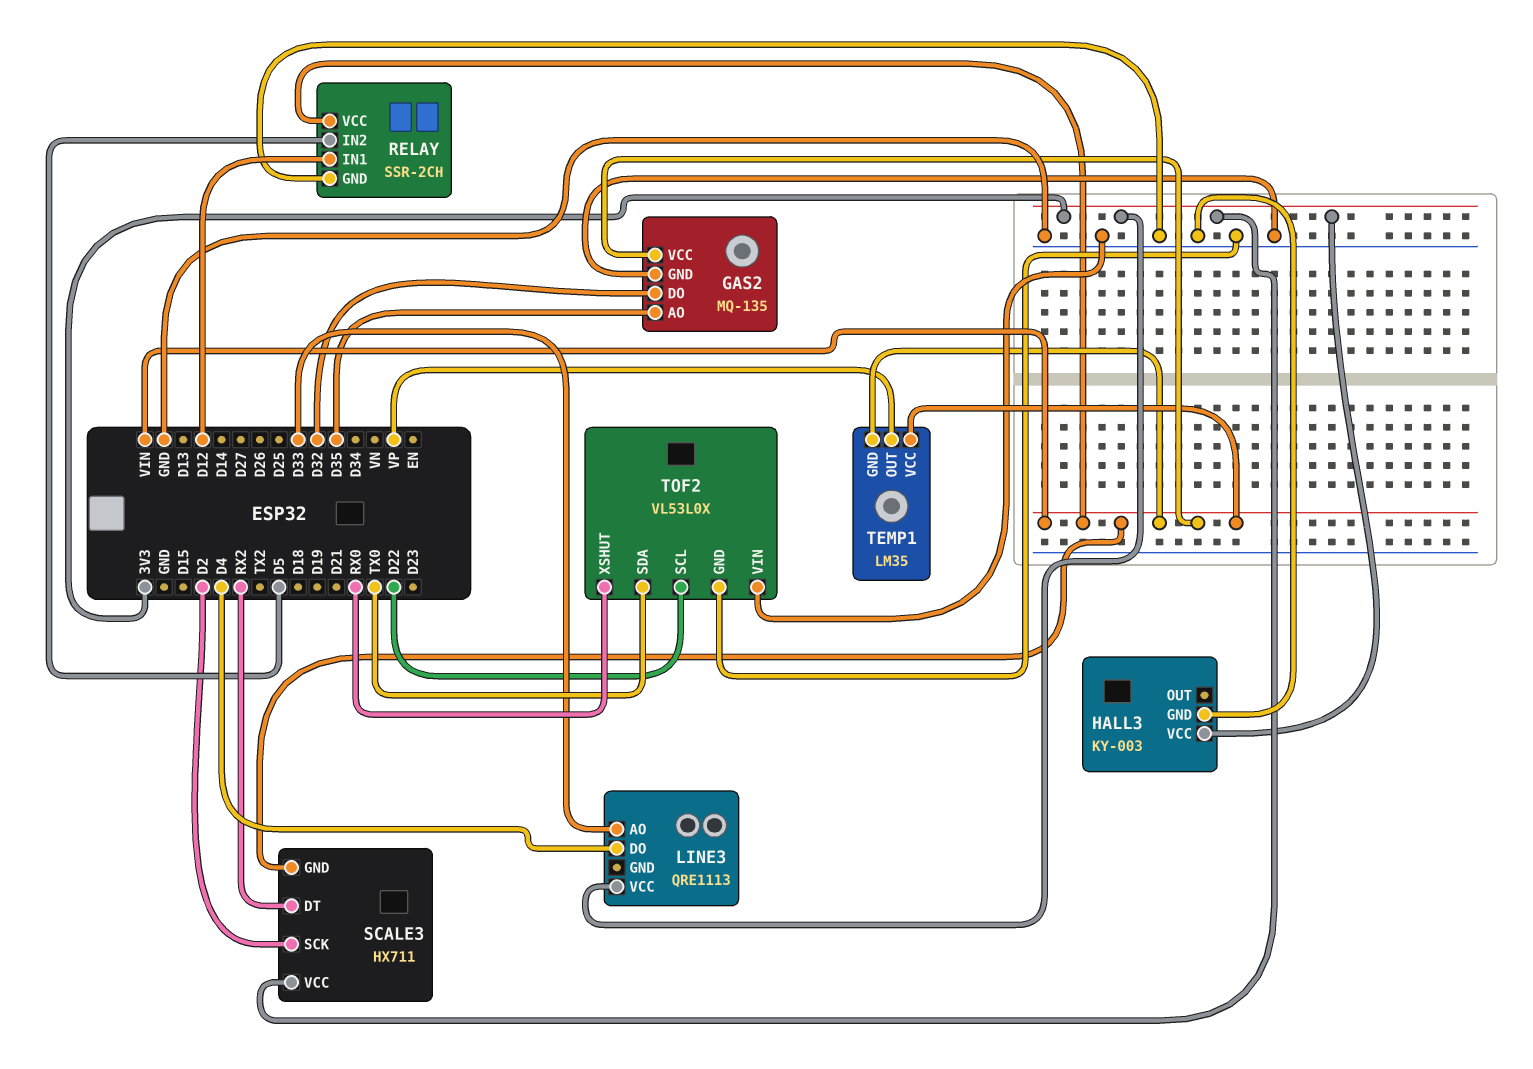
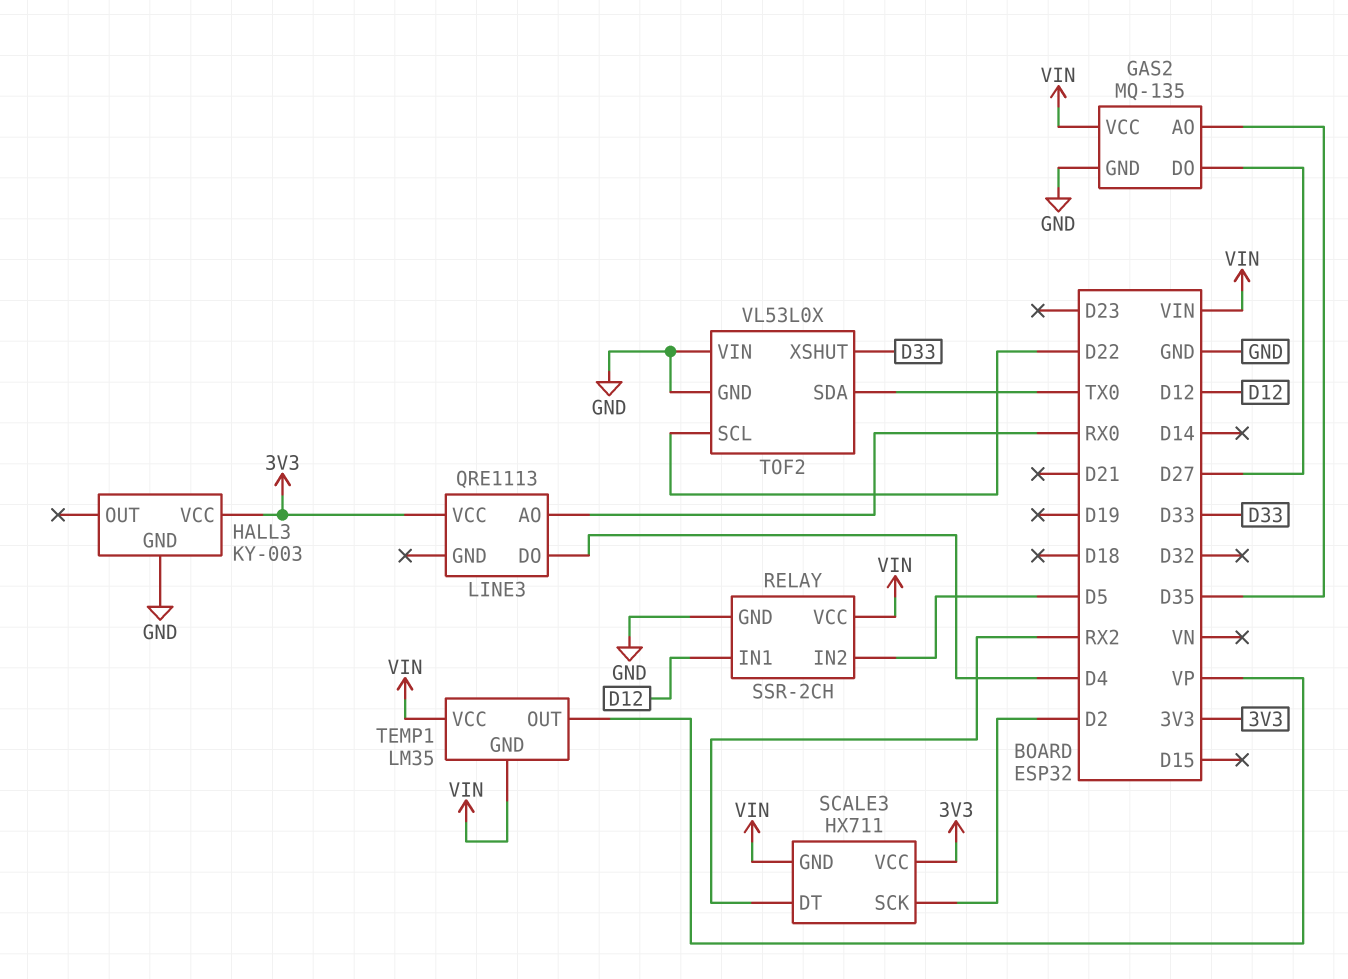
GAS2 pin DO: D32 -> D27
LINE3 pin AO: D33 -> RX0
TOF2 pin XSHUT: RX0 -> D33

